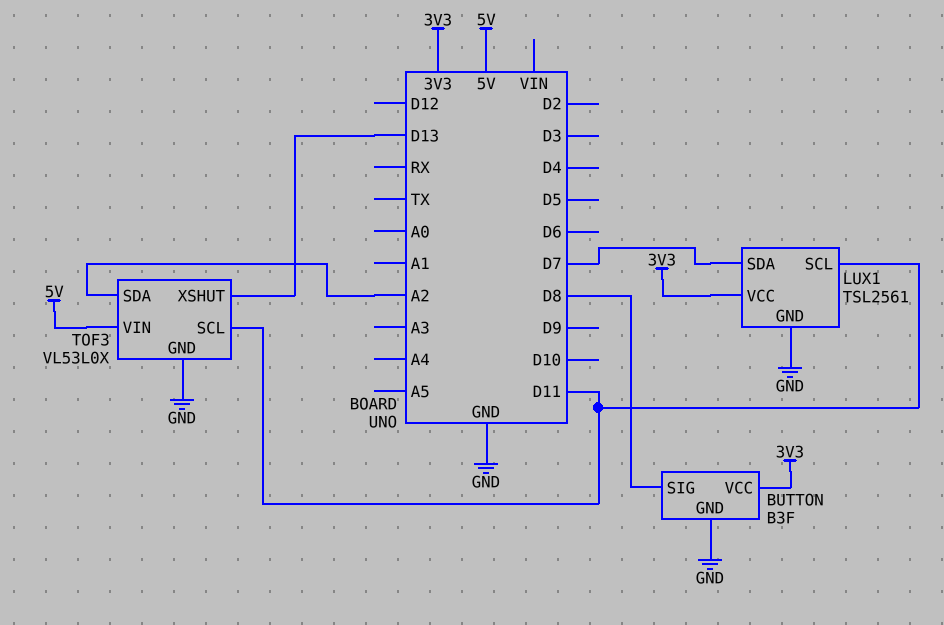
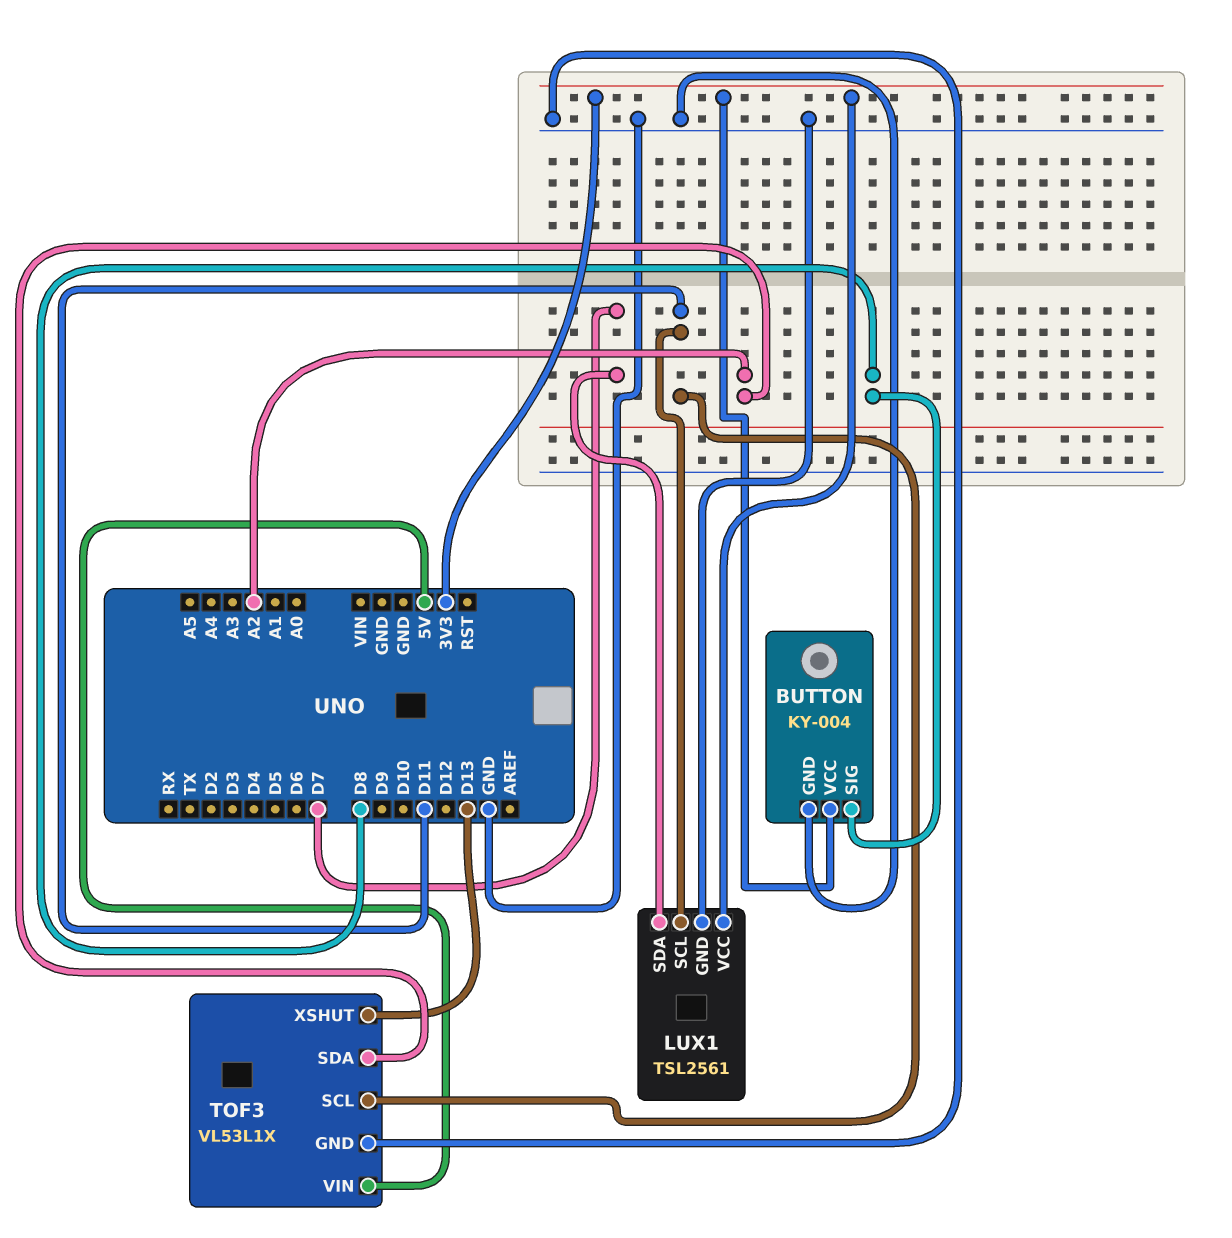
BUTTON: B3F -> KY-004
TOF3: VL53L0X -> VL53L1X

